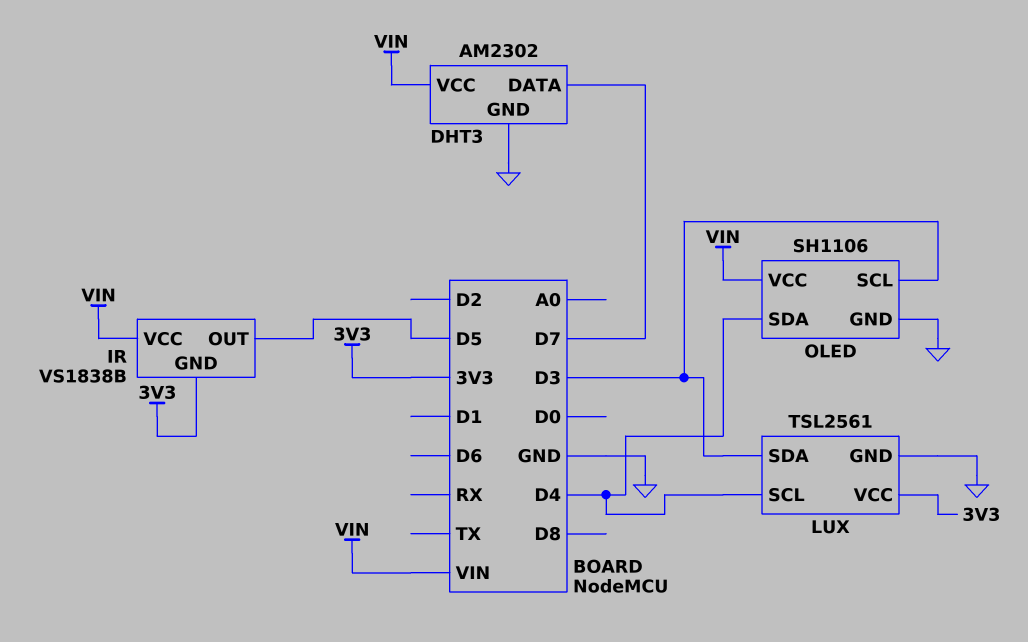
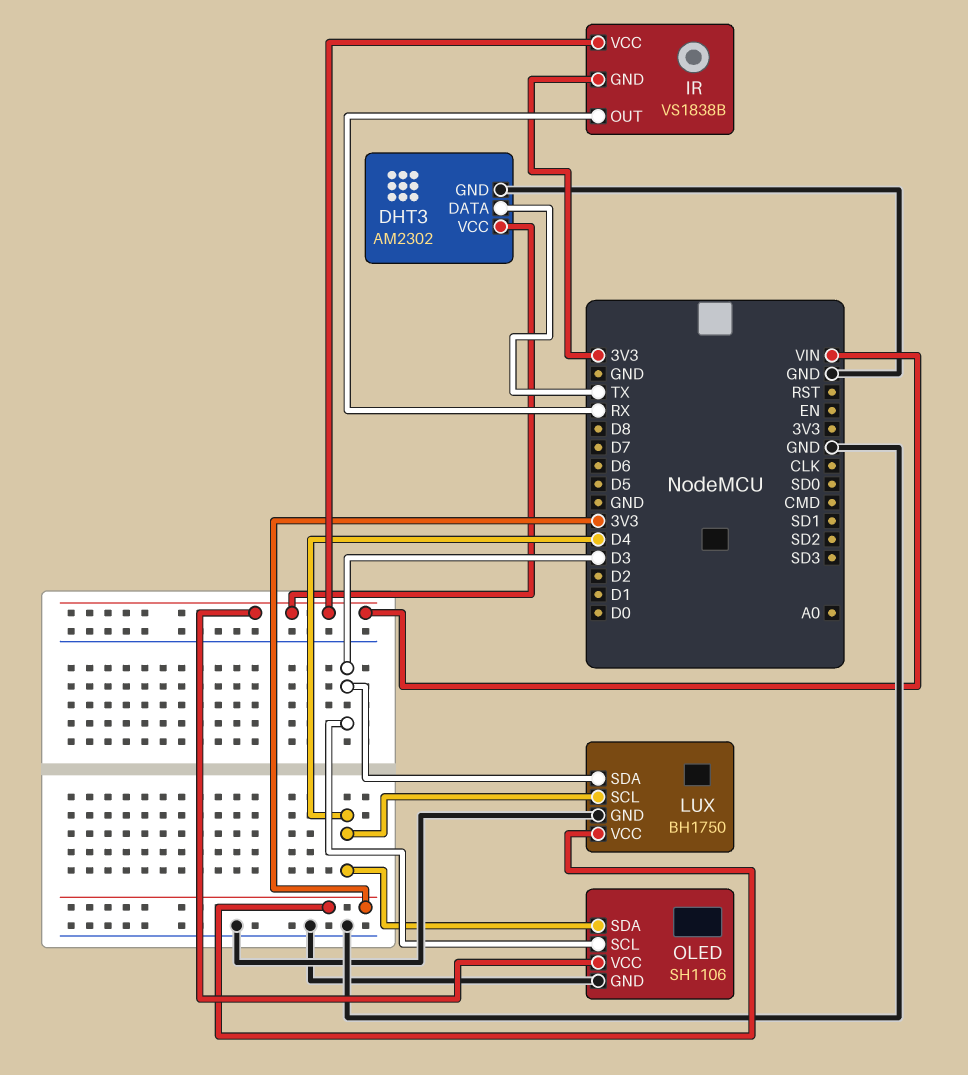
DHT3 pin DATA: D7 -> TX
IR pin OUT: D5 -> RX
LUX: TSL2561 -> BH1750

